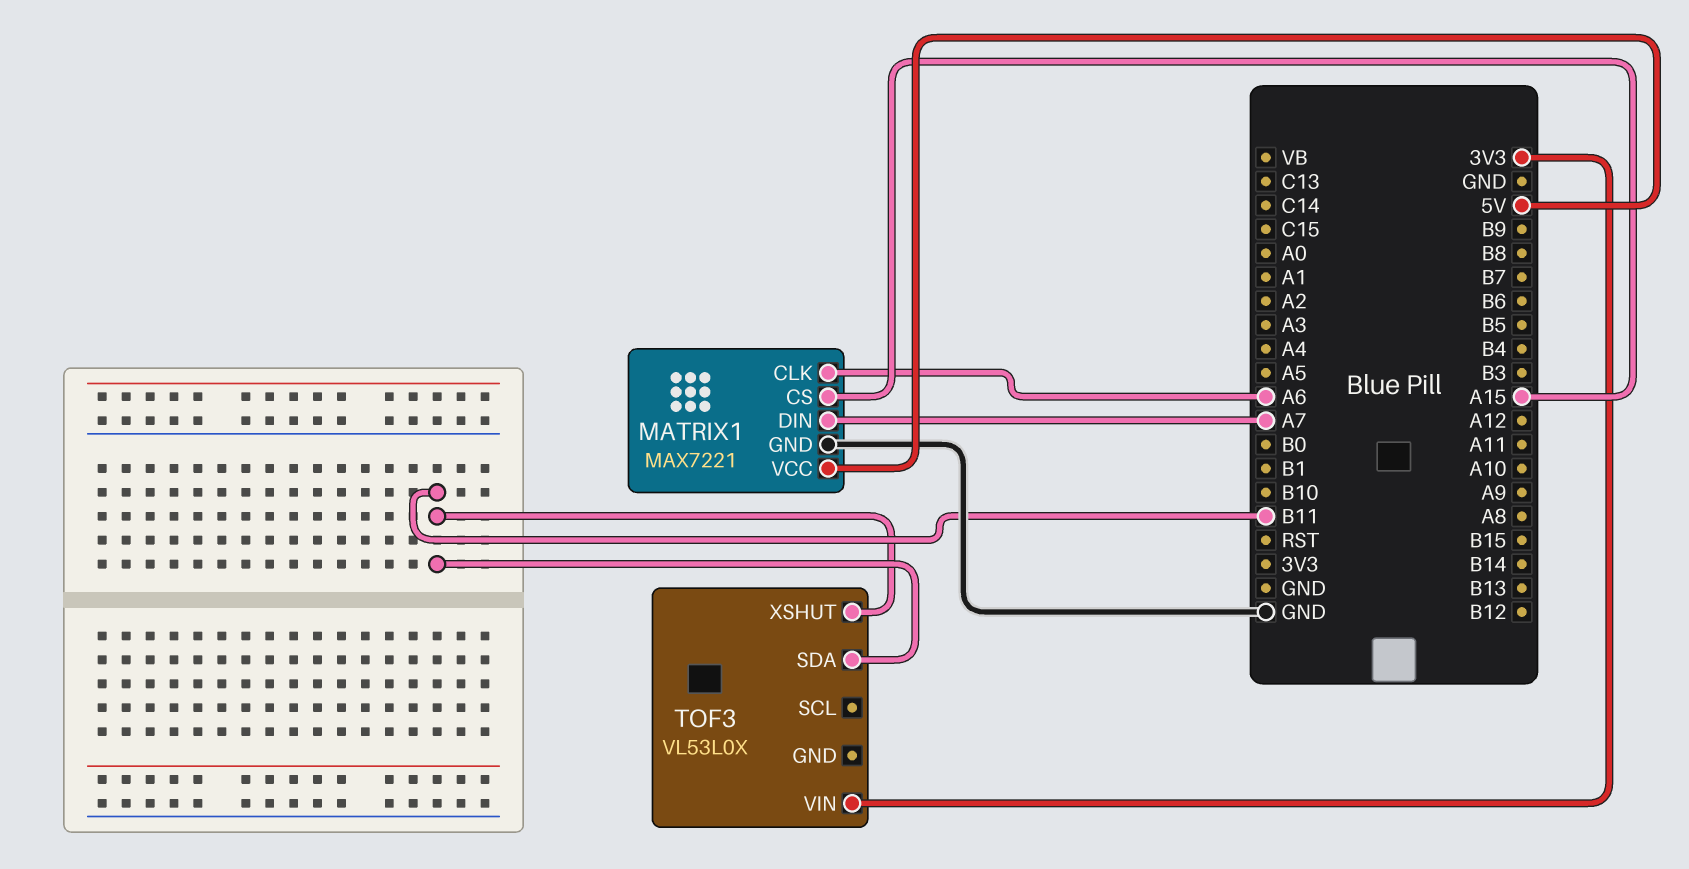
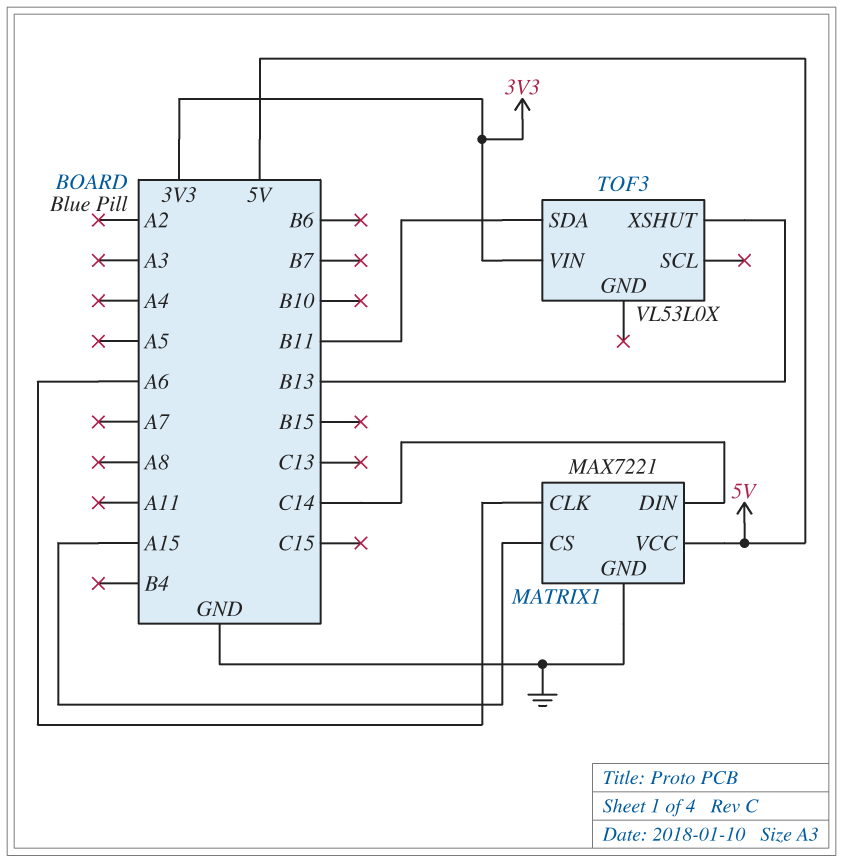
MATRIX1 pin DIN: A7 -> C14
TOF3 pin XSHUT: B11 -> B13

